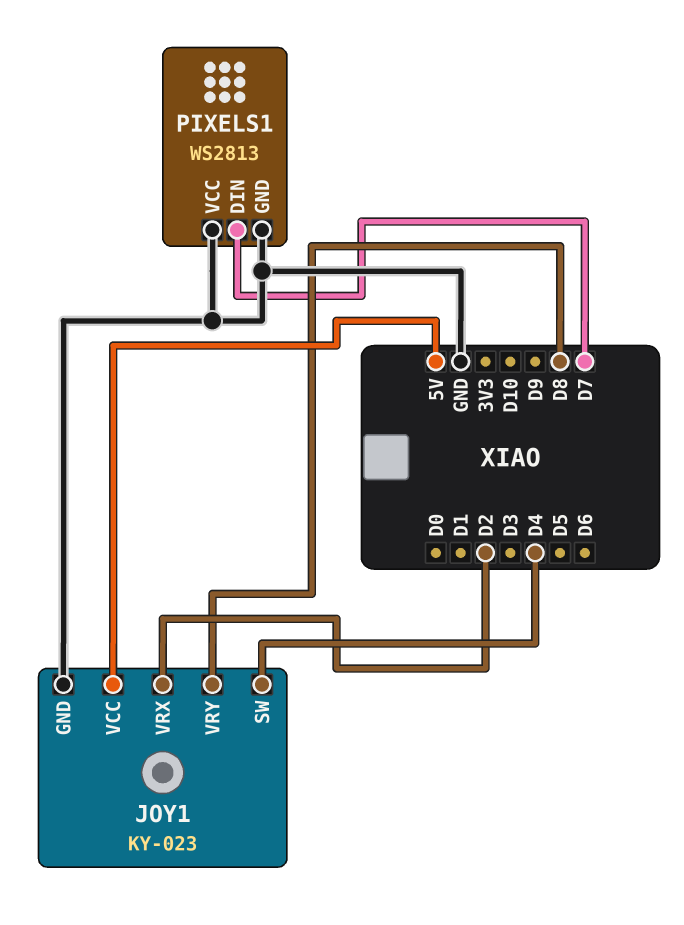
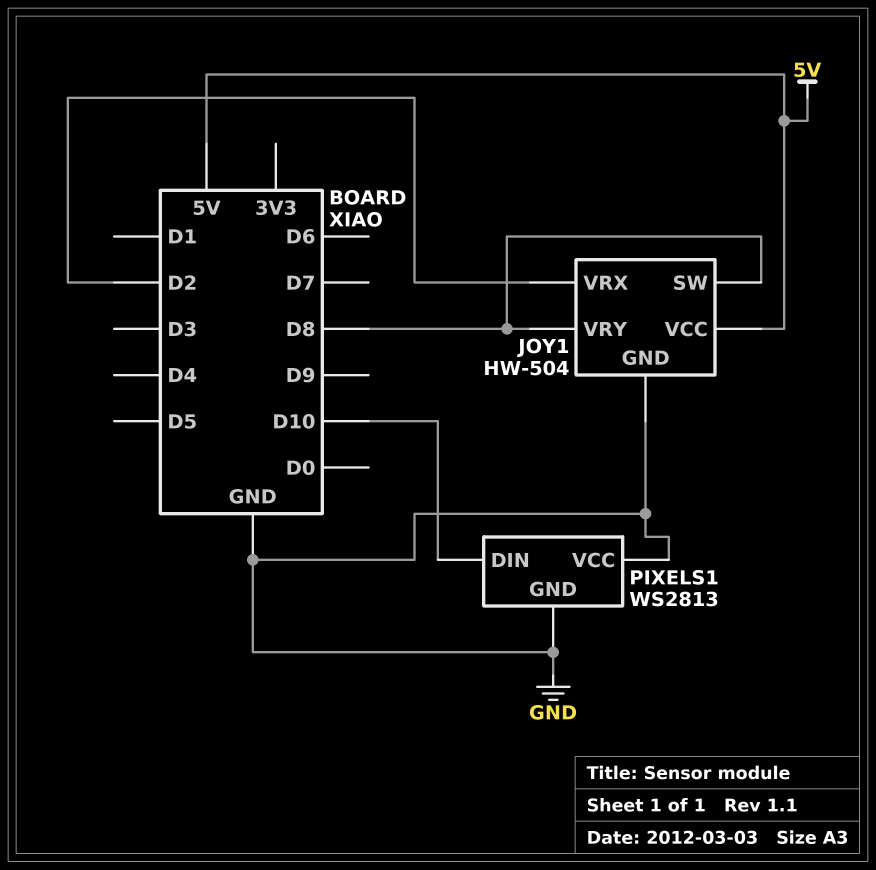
JOY1: KY-023 -> HW-504
JOY1 pin SW: D4 -> D8
PIXELS1 pin DIN: D7 -> D10

